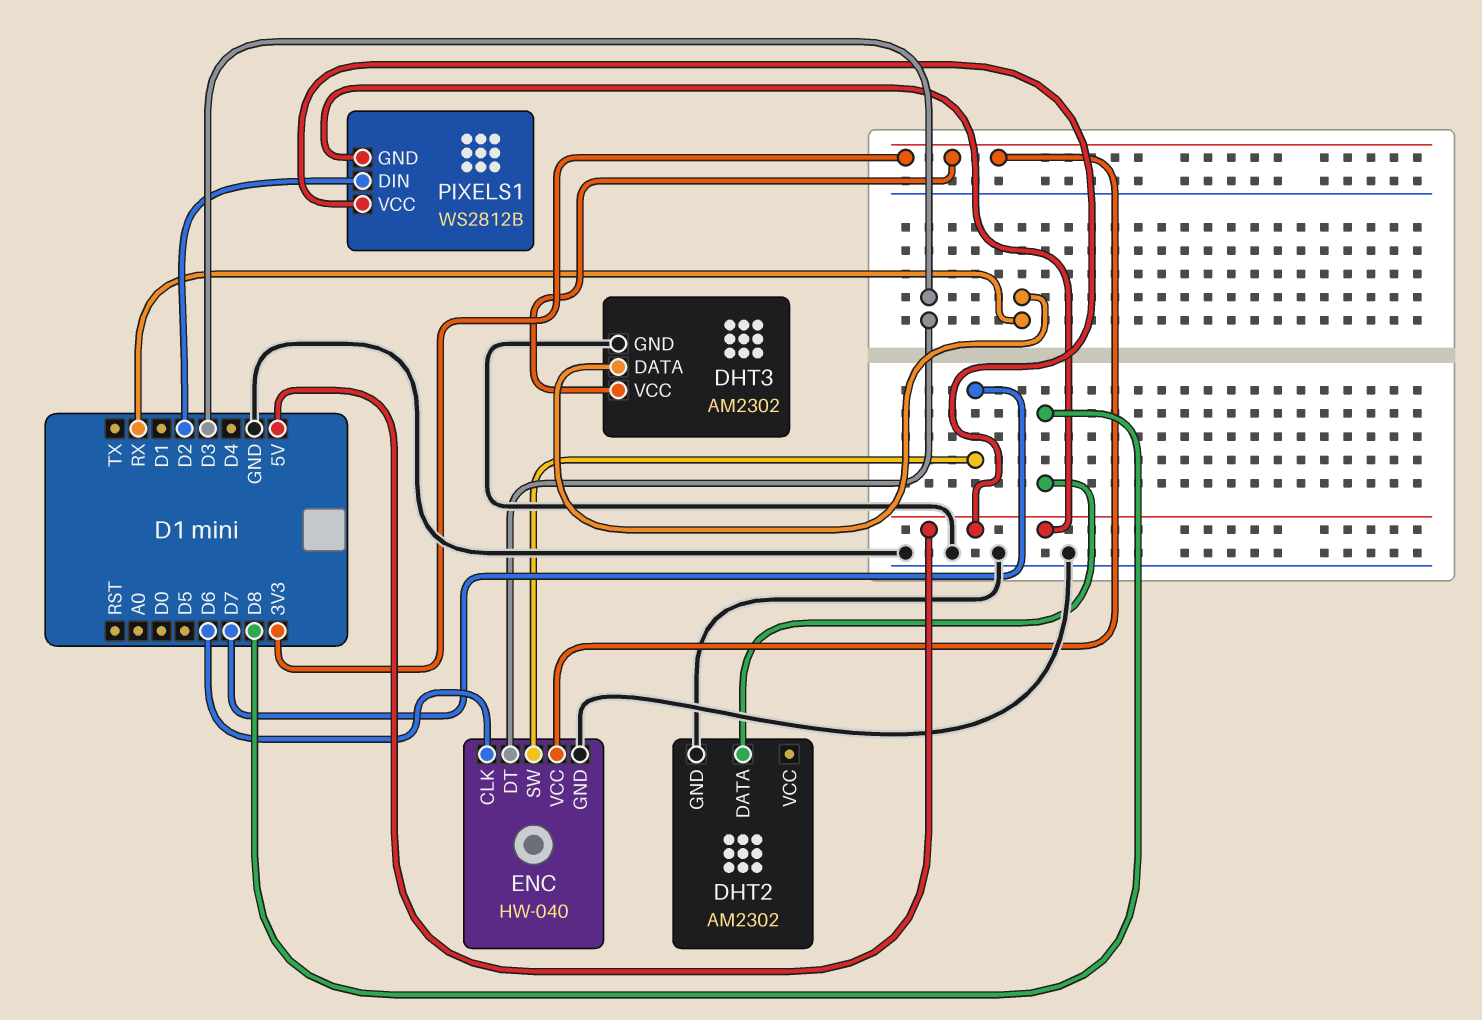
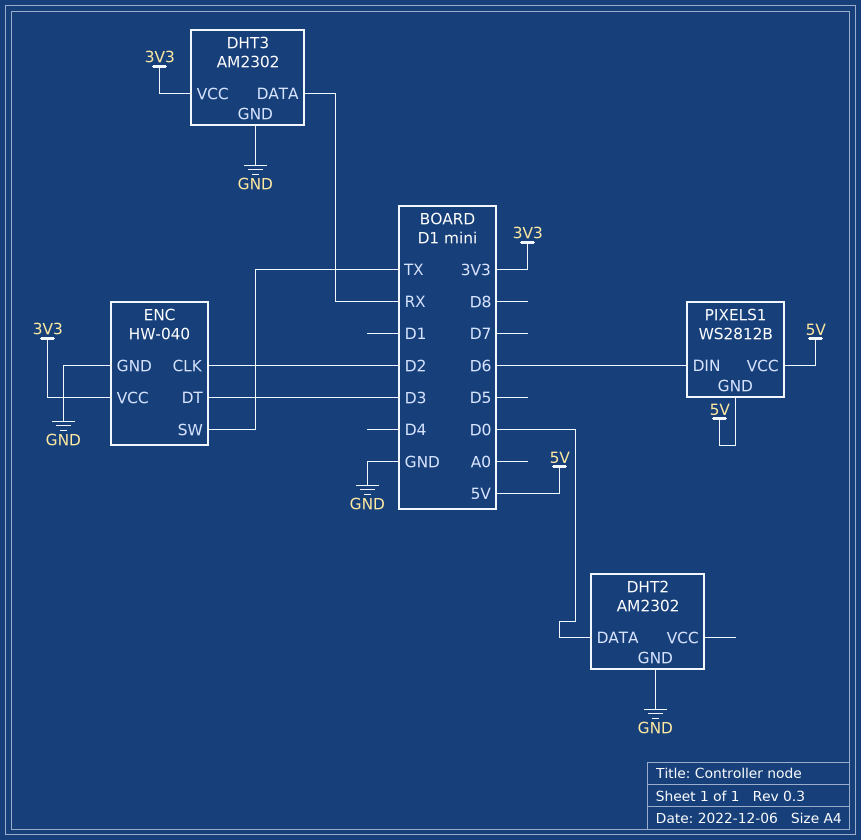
DHT2 pin DATA: D8 -> D0
ENC pin CLK: D6 -> D2
ENC pin SW: D7 -> TX
PIXELS1 pin DIN: D2 -> D6

